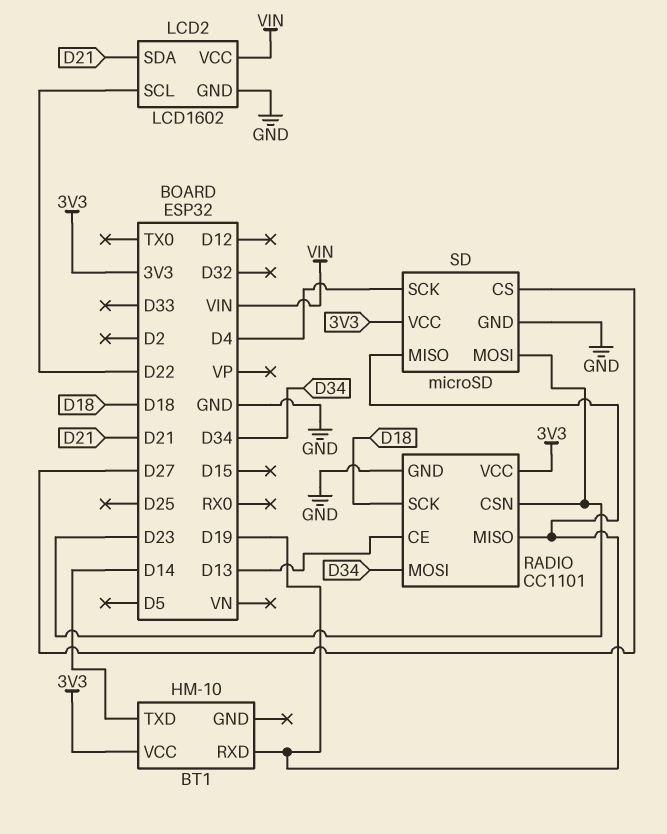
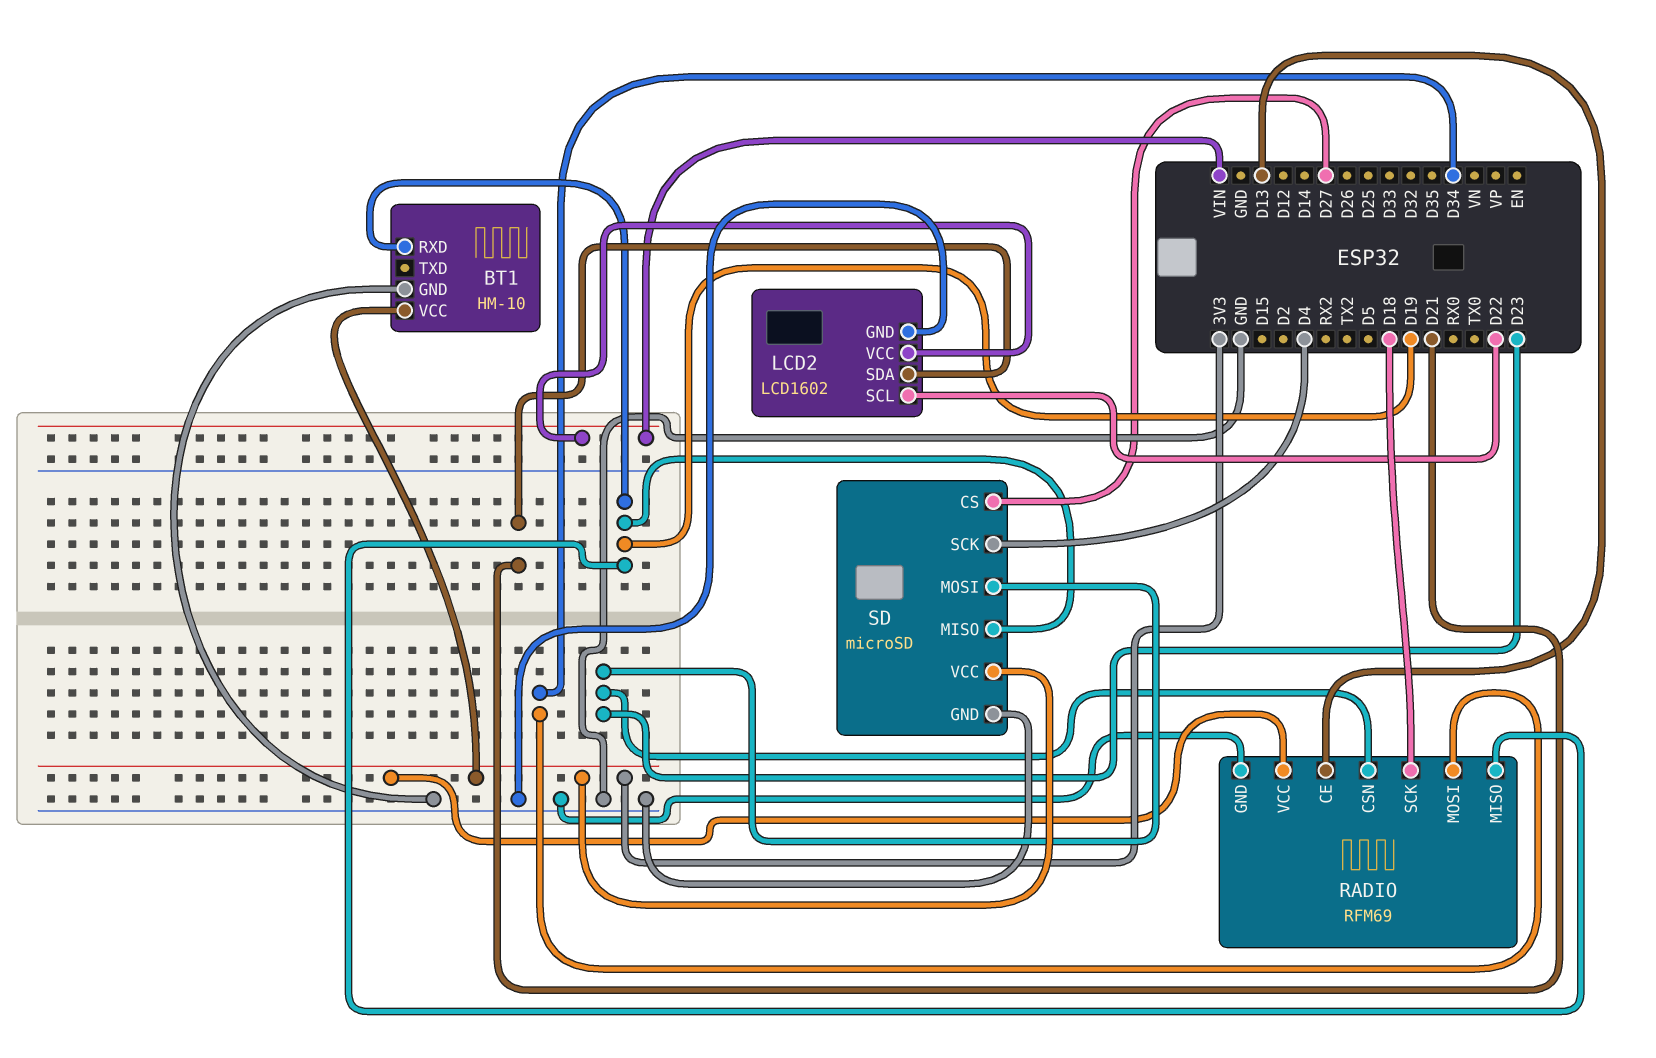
BT1 pin GND: none -> GND
BT1 pin TXD: D14 -> none
RADIO: CC1101 -> RFM69

